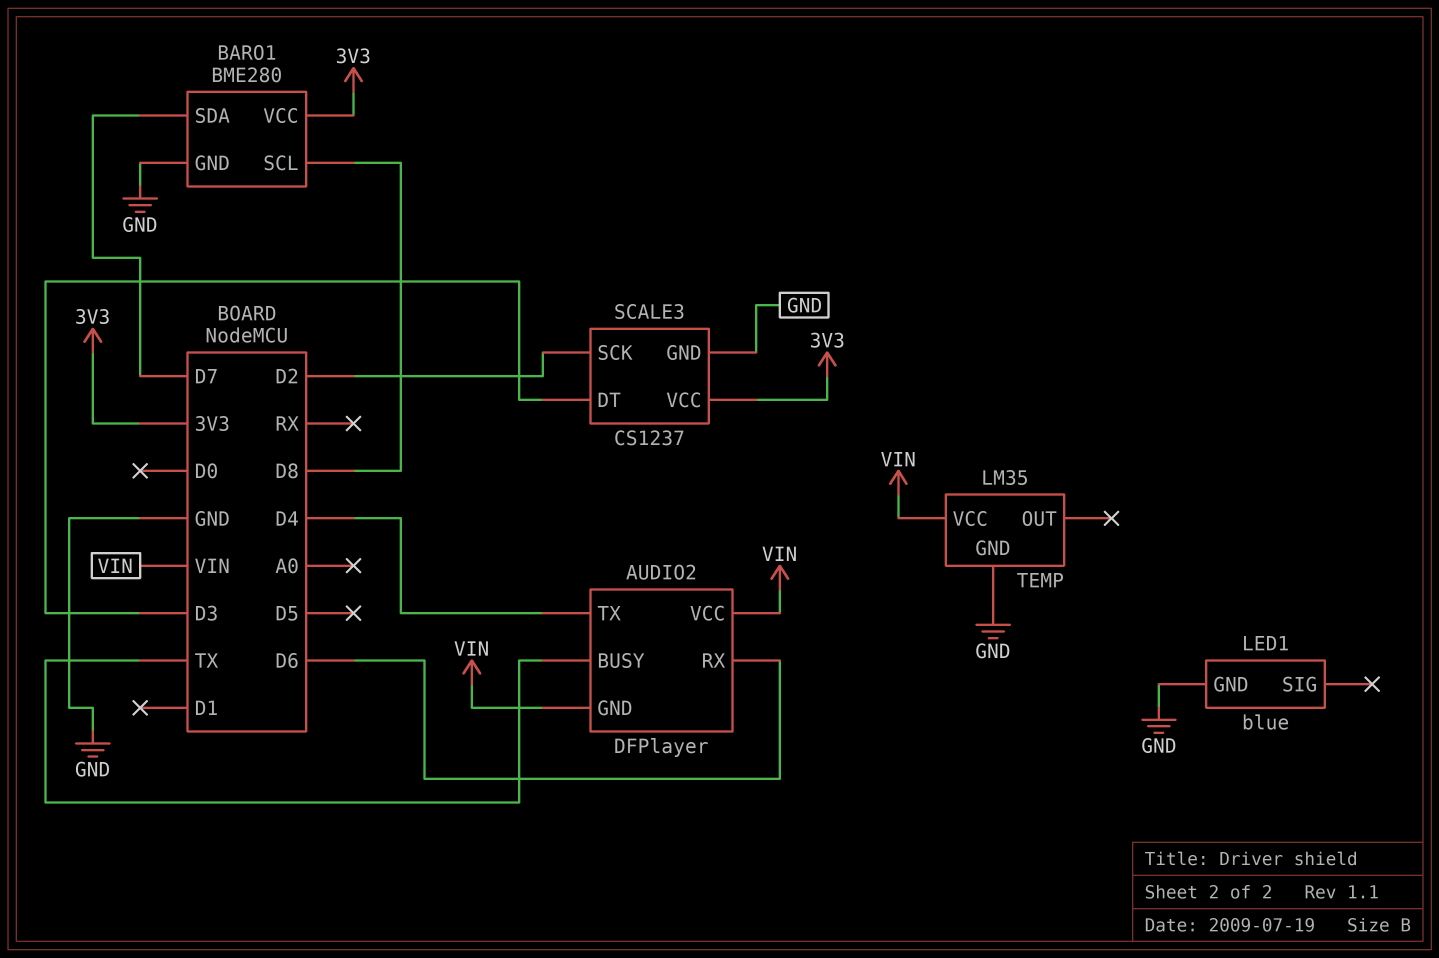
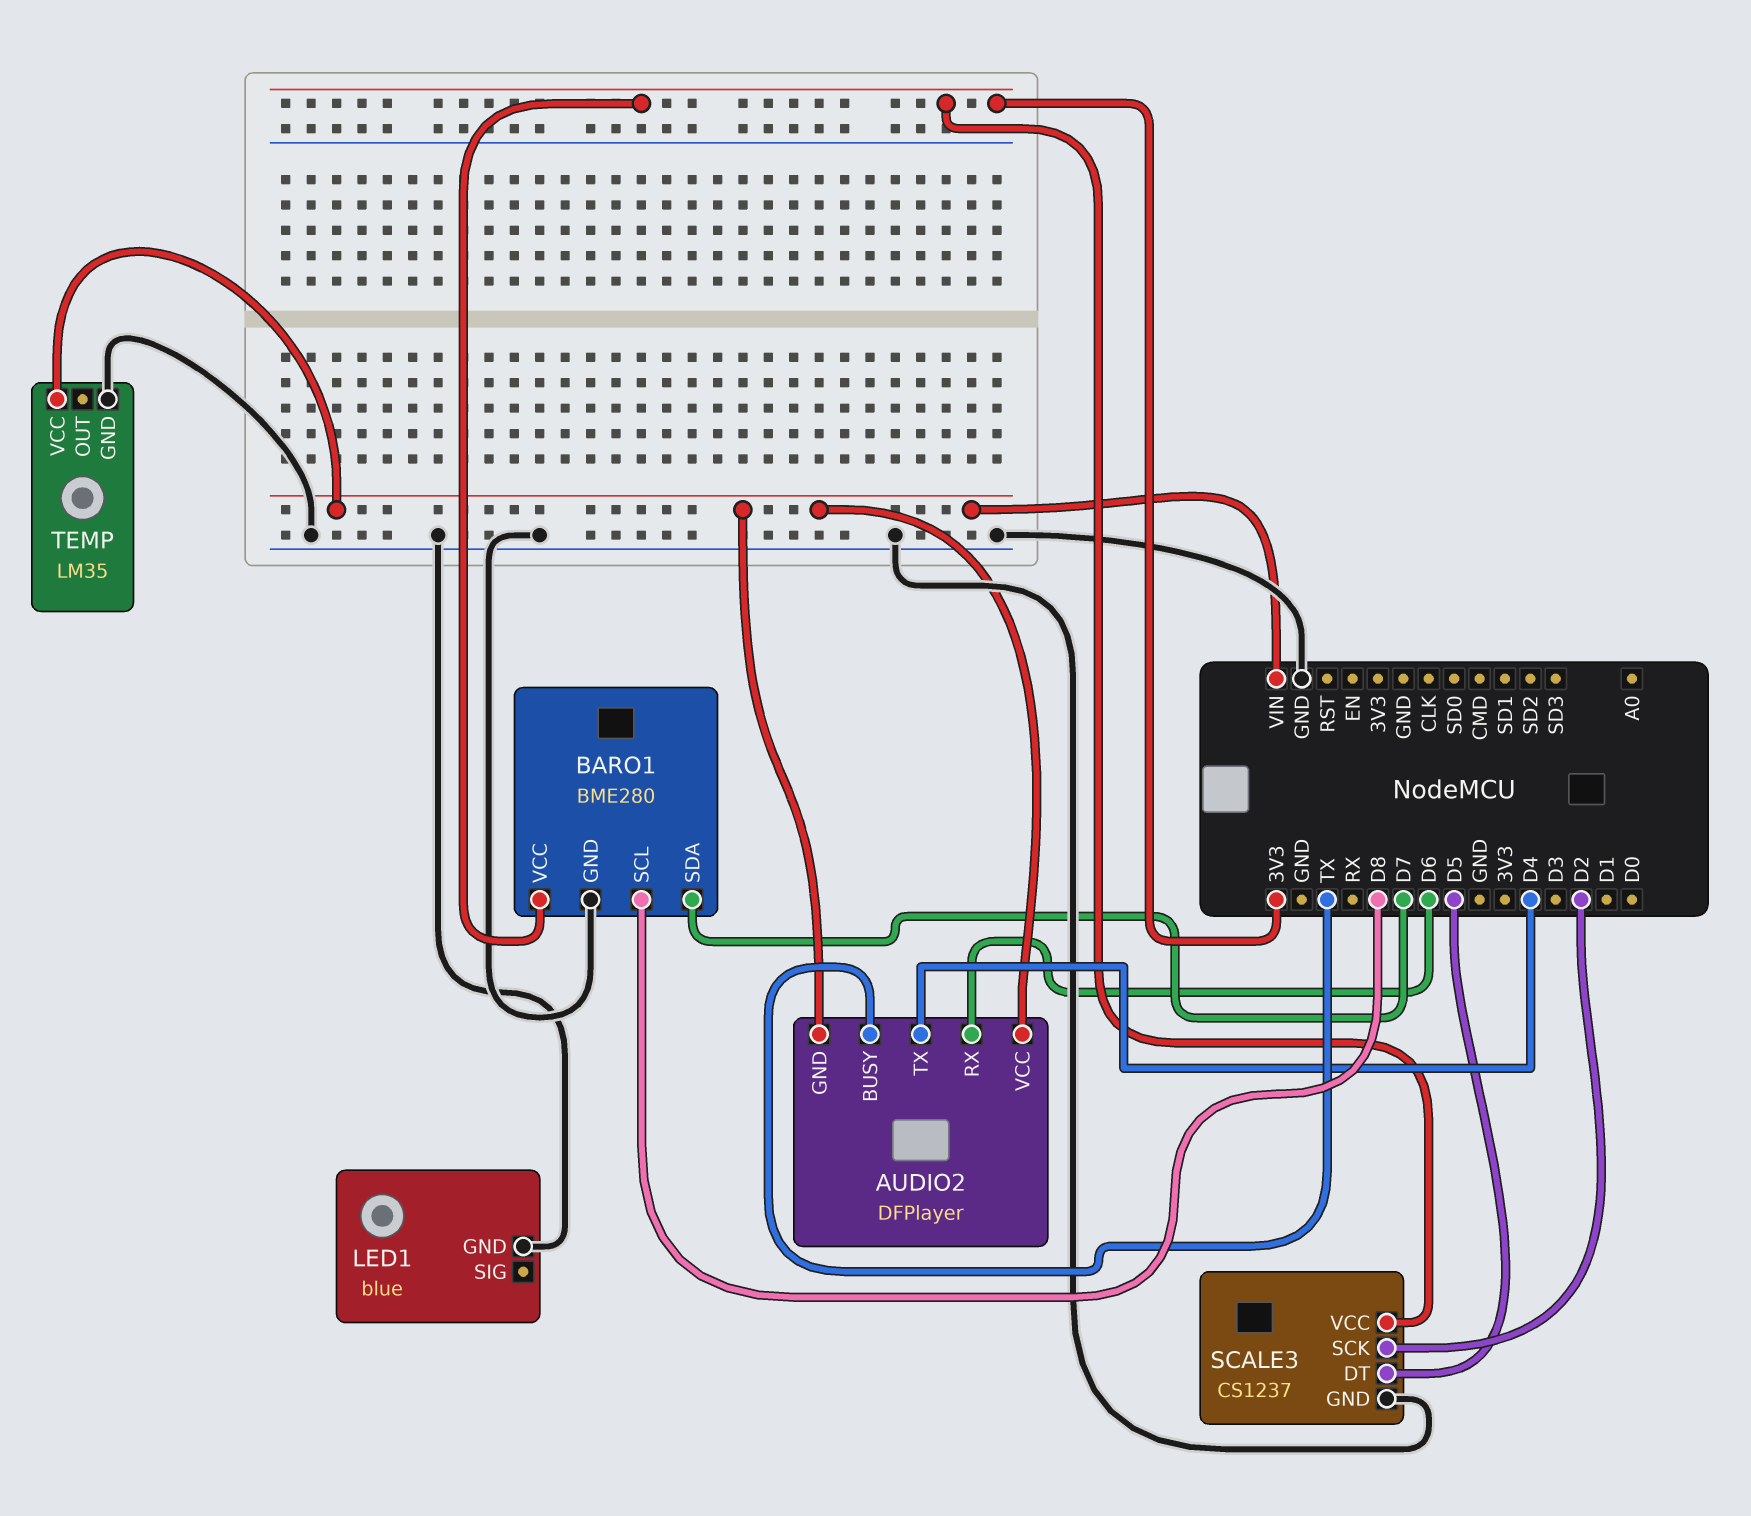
SCALE3 pin DT: D3 -> D5

